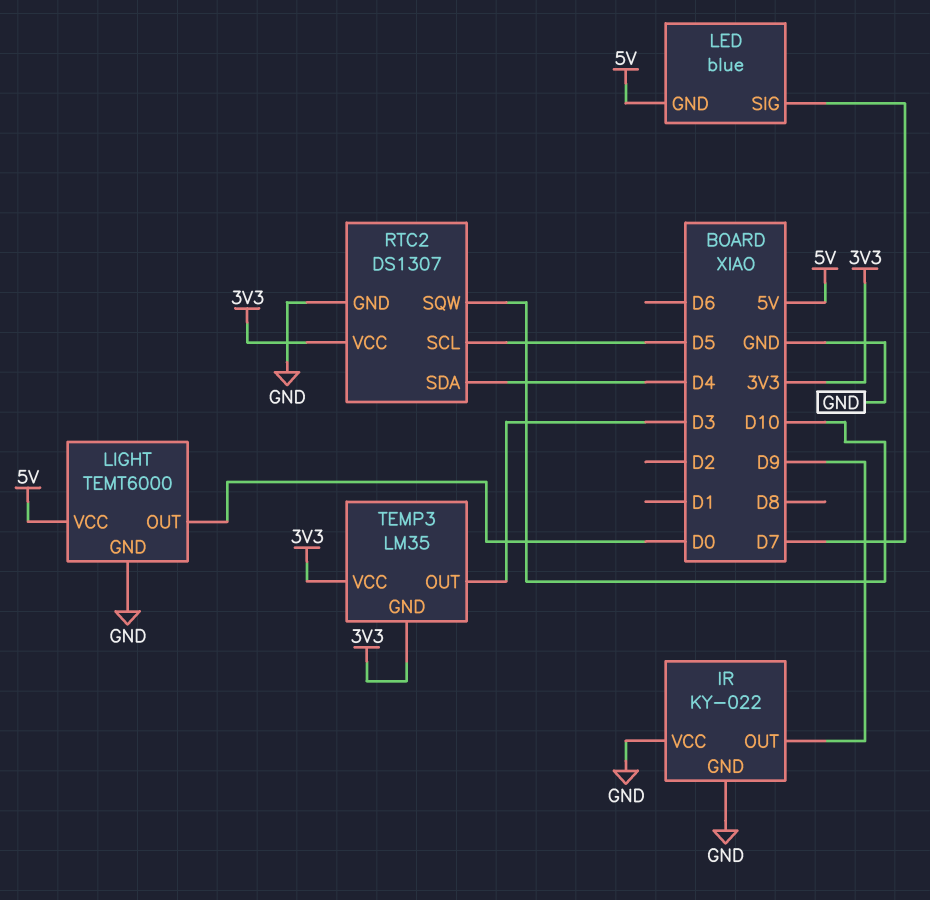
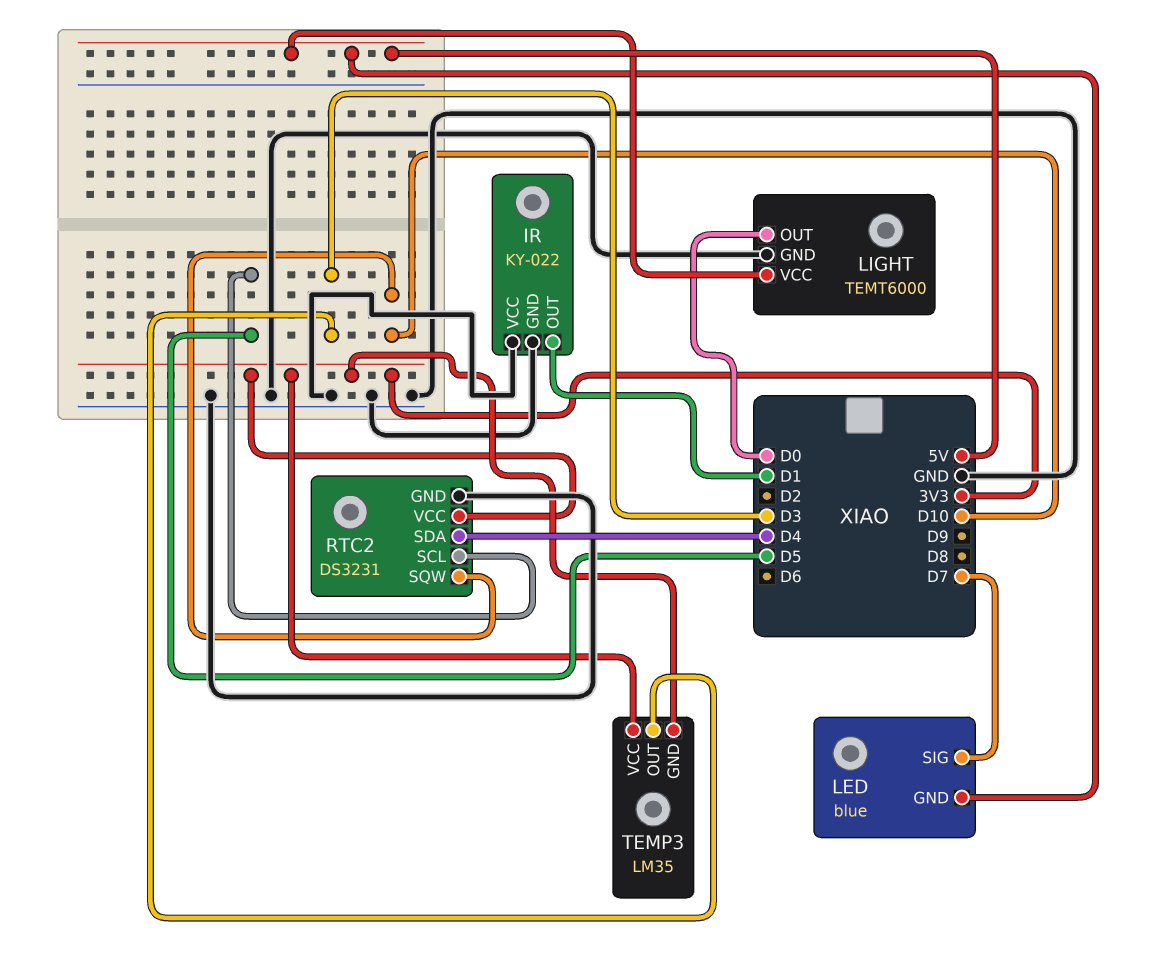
IR pin OUT: D9 -> D1
RTC2: DS1307 -> DS3231

